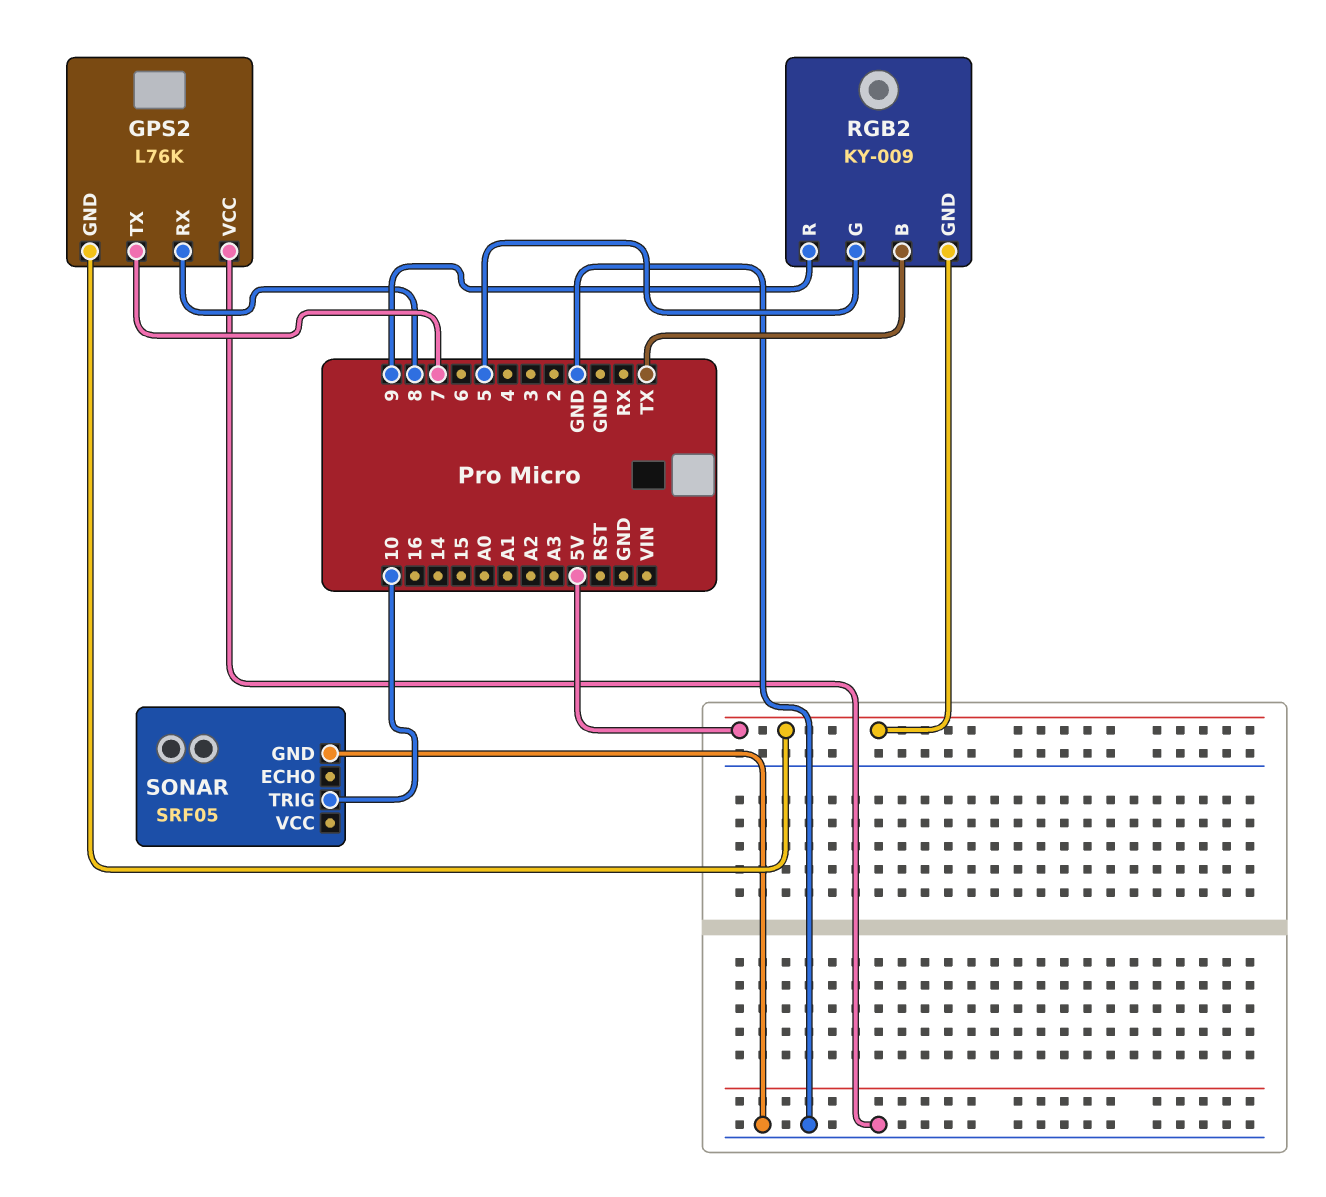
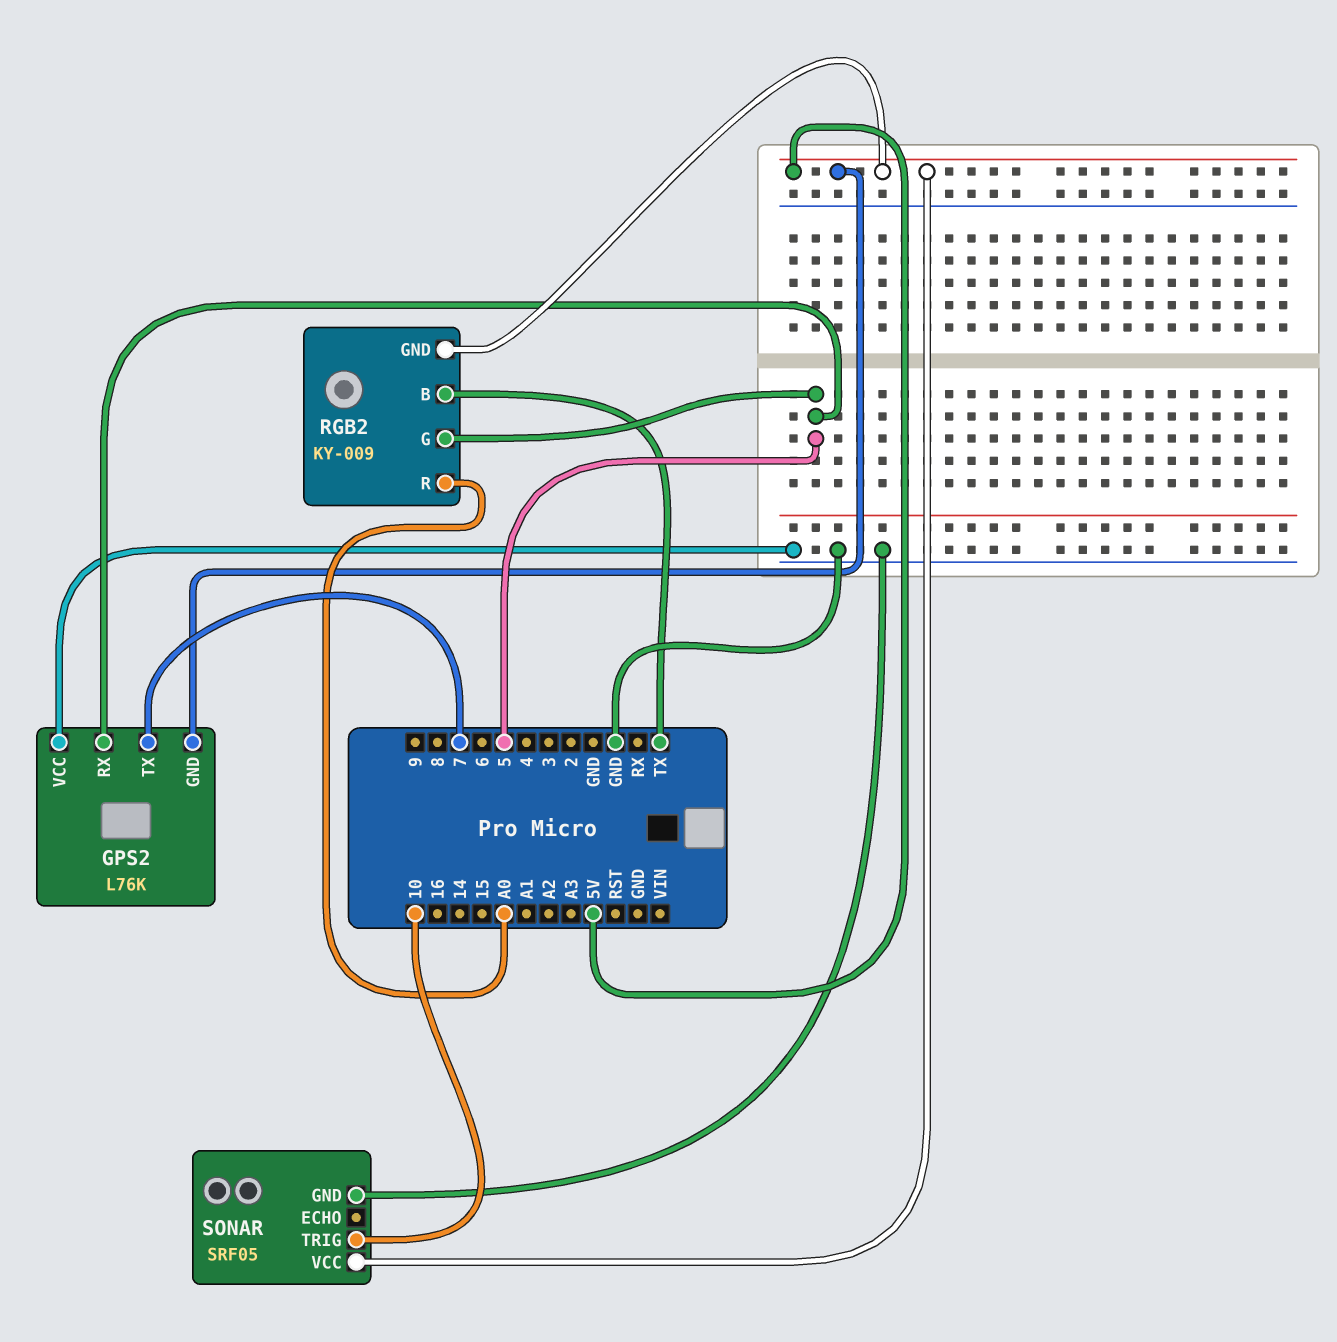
GPS2 pin RX: 8 -> 5
RGB2 pin R: 9 -> A0
SONAR pin VCC: none -> 5V

